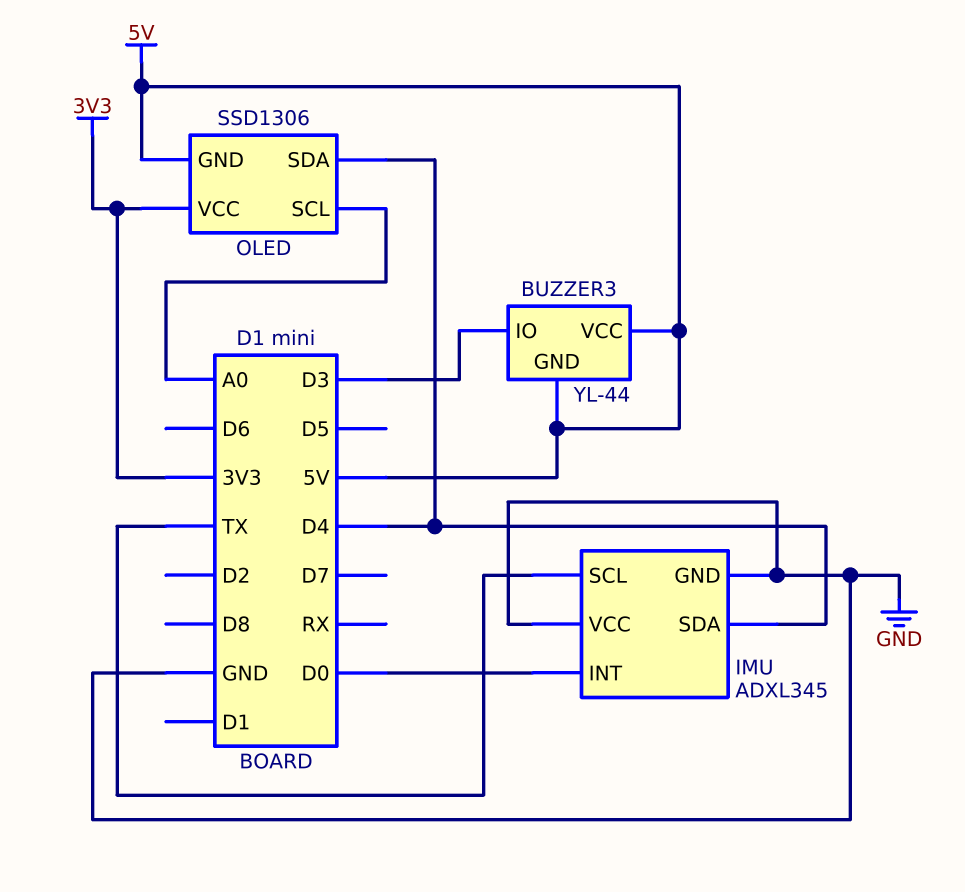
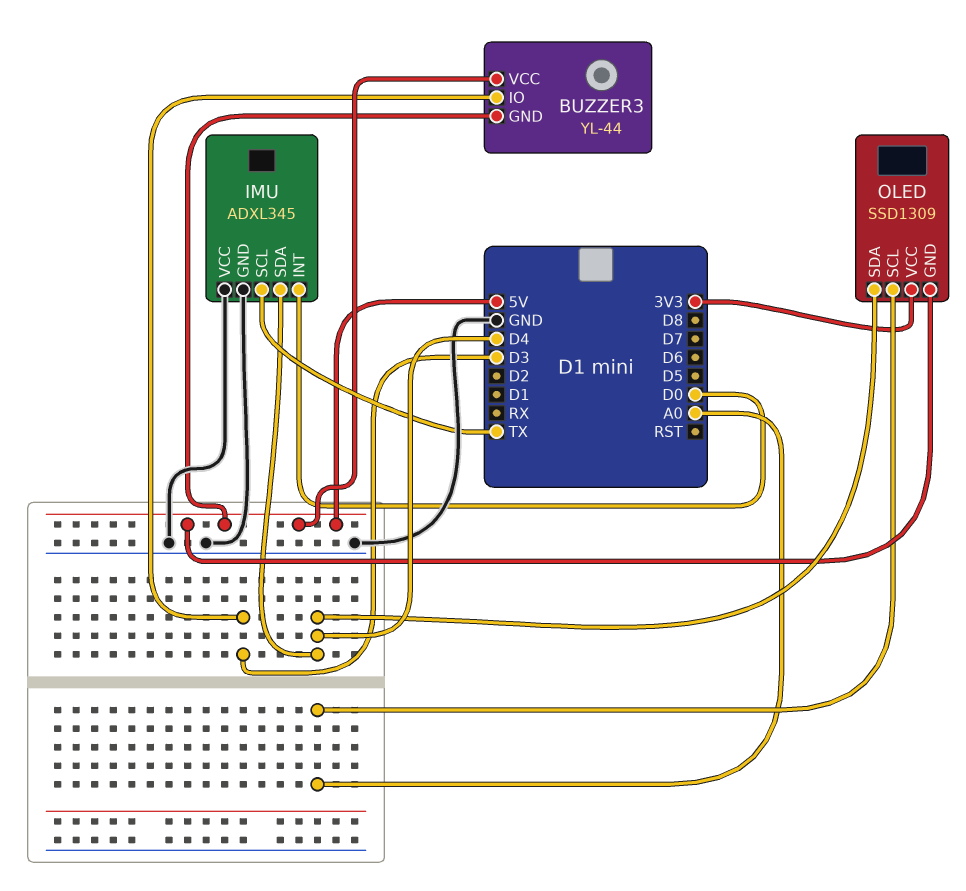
OLED: SSD1306 -> SSD1309

